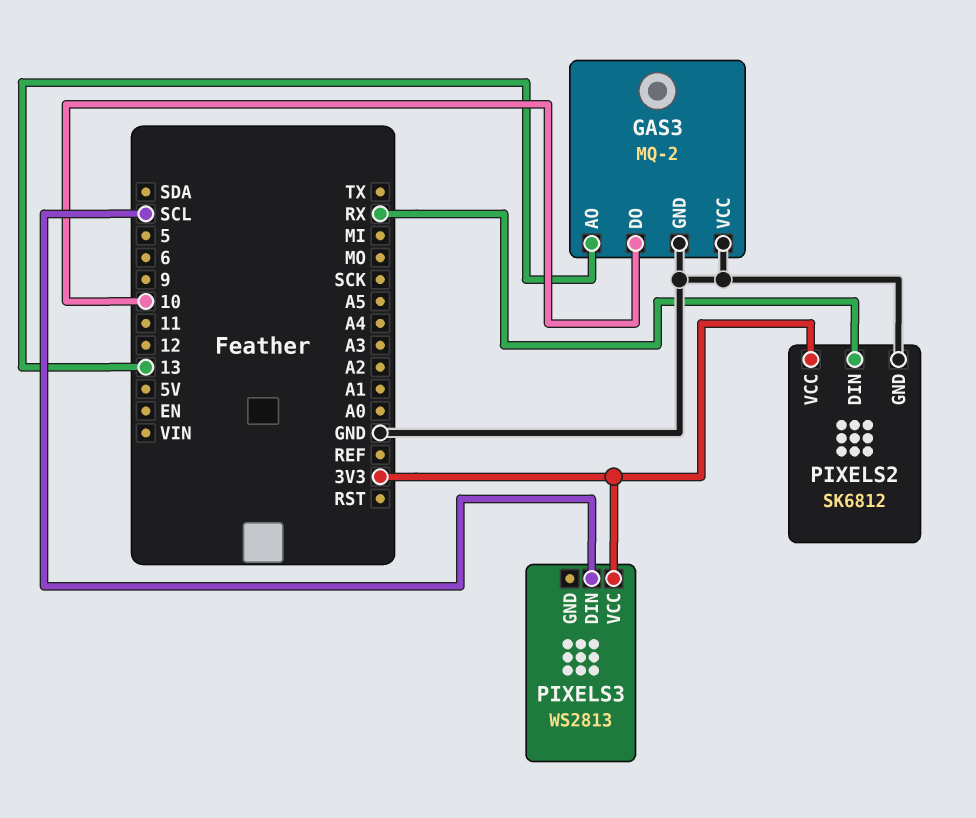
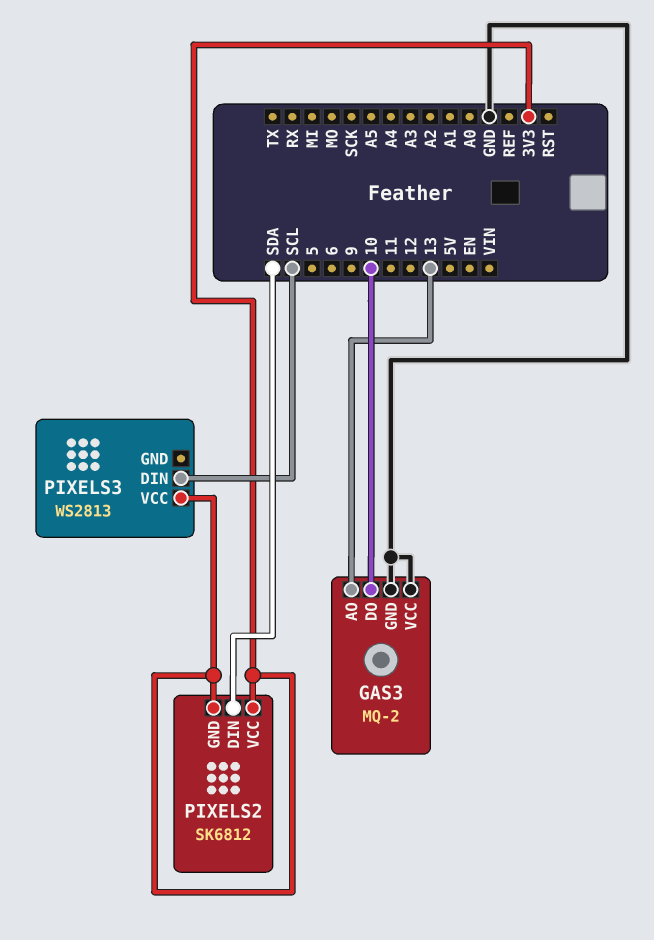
PIXELS2 pin DIN: RX -> SDA
PIXELS2 pin GND: GND -> 3V3

